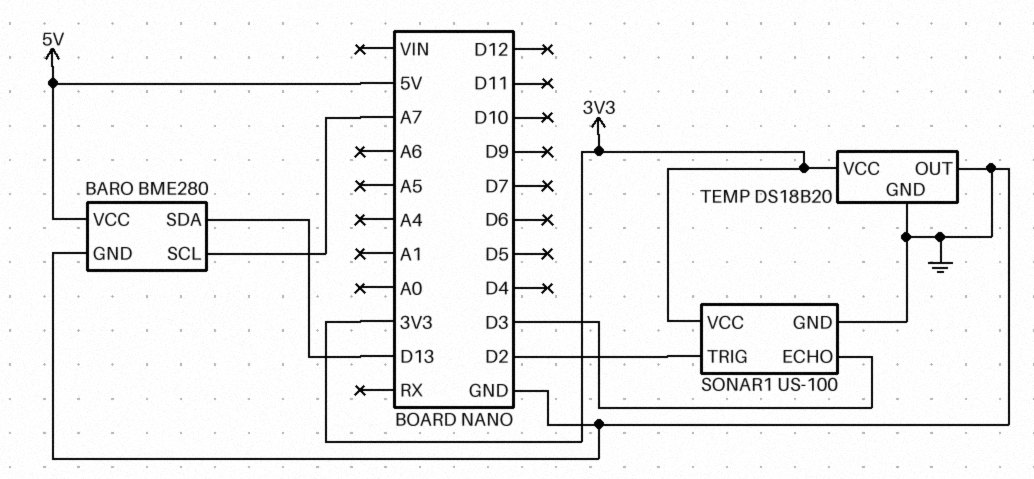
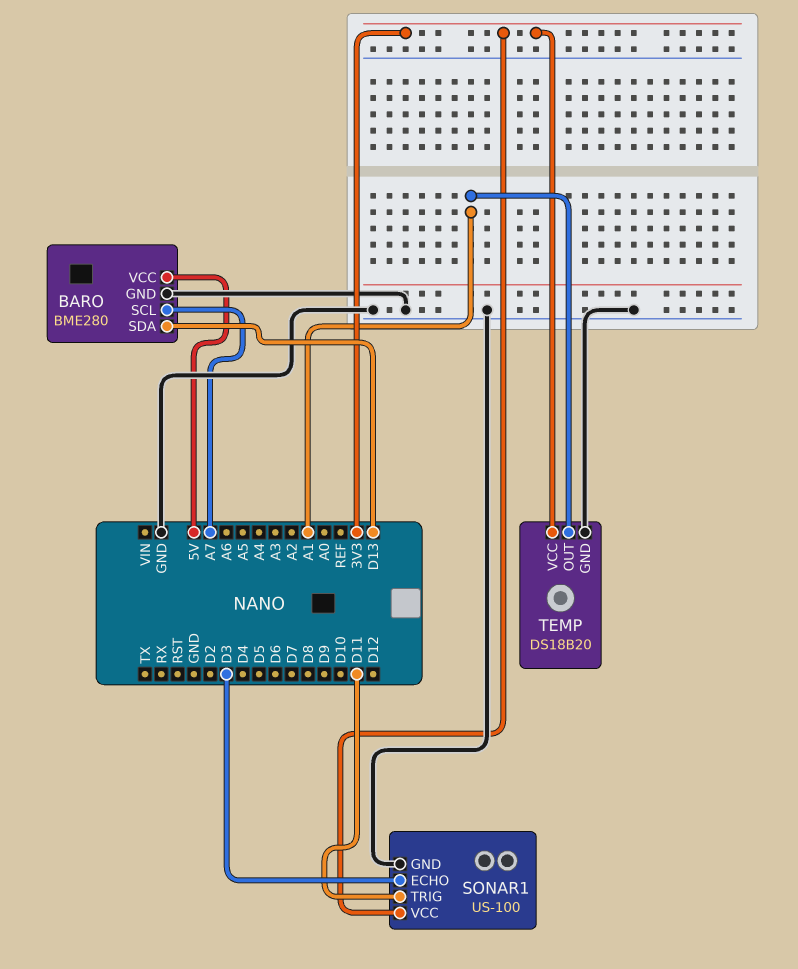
SONAR1 pin TRIG: D2 -> D11
TEMP pin OUT: GND -> A1

